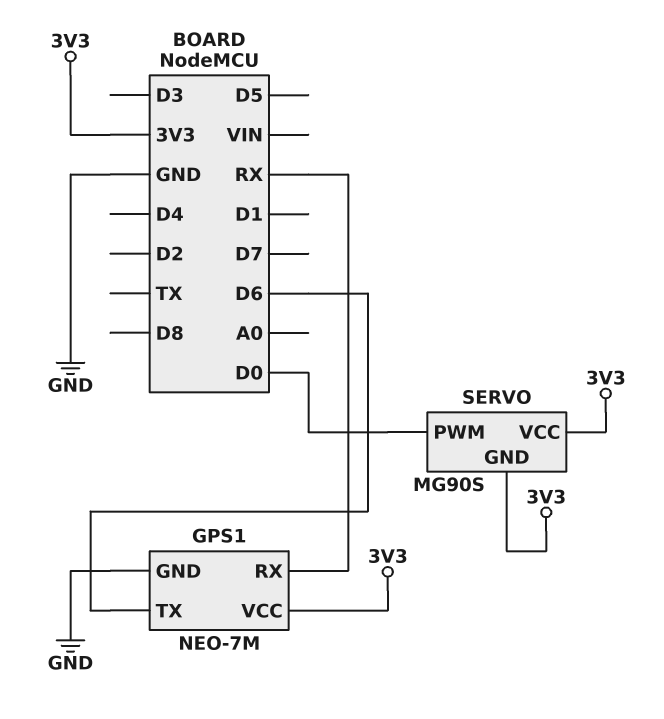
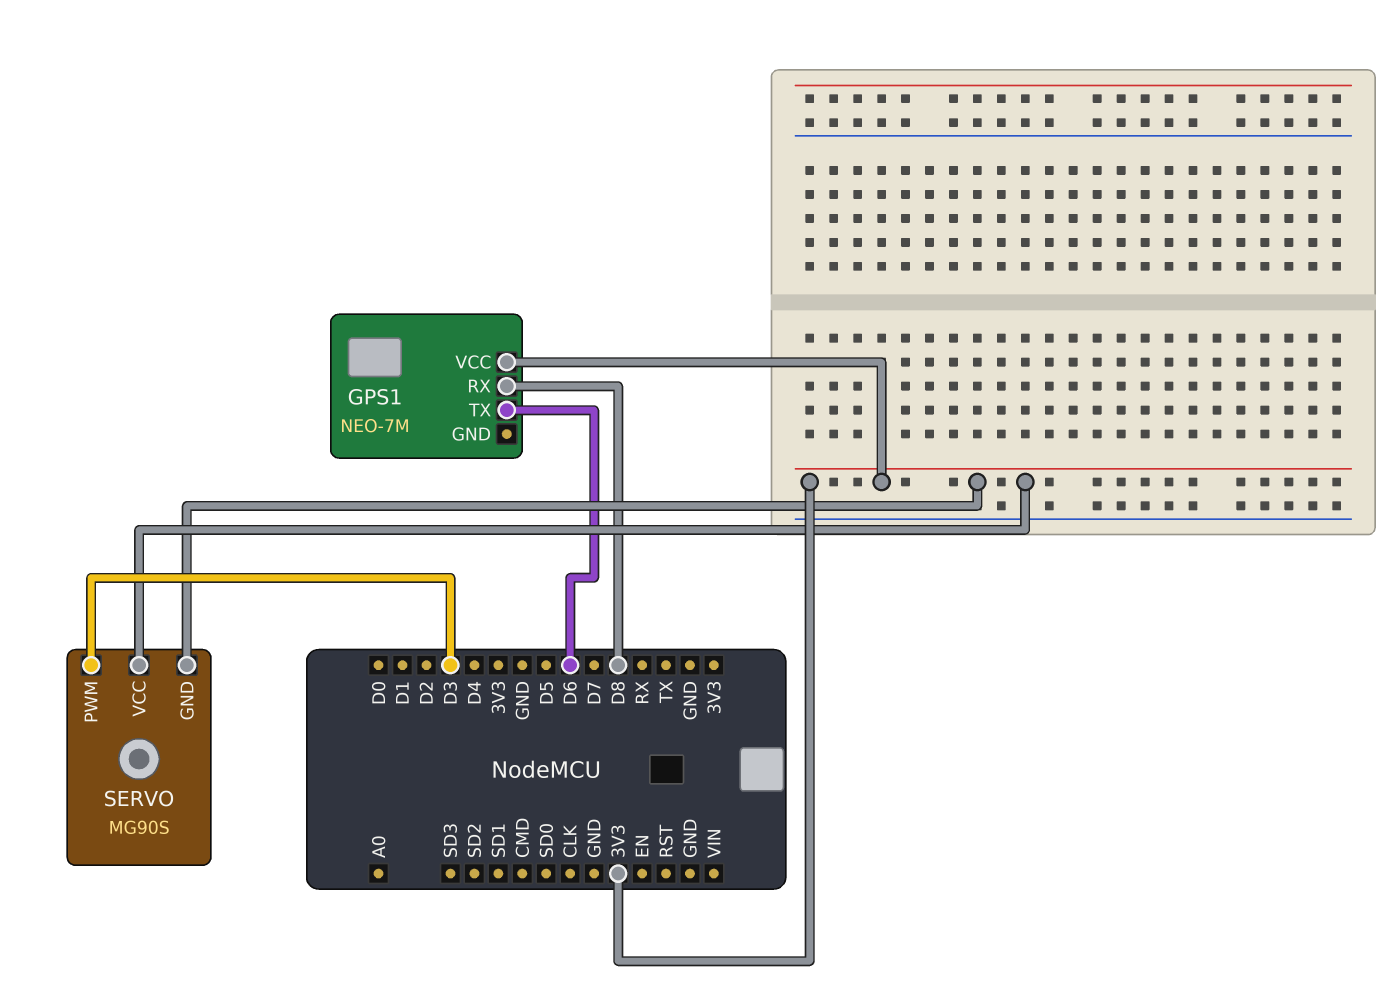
GPS1 pin GND: GND -> none
GPS1 pin RX: RX -> D8
SERVO pin PWM: D0 -> D3

